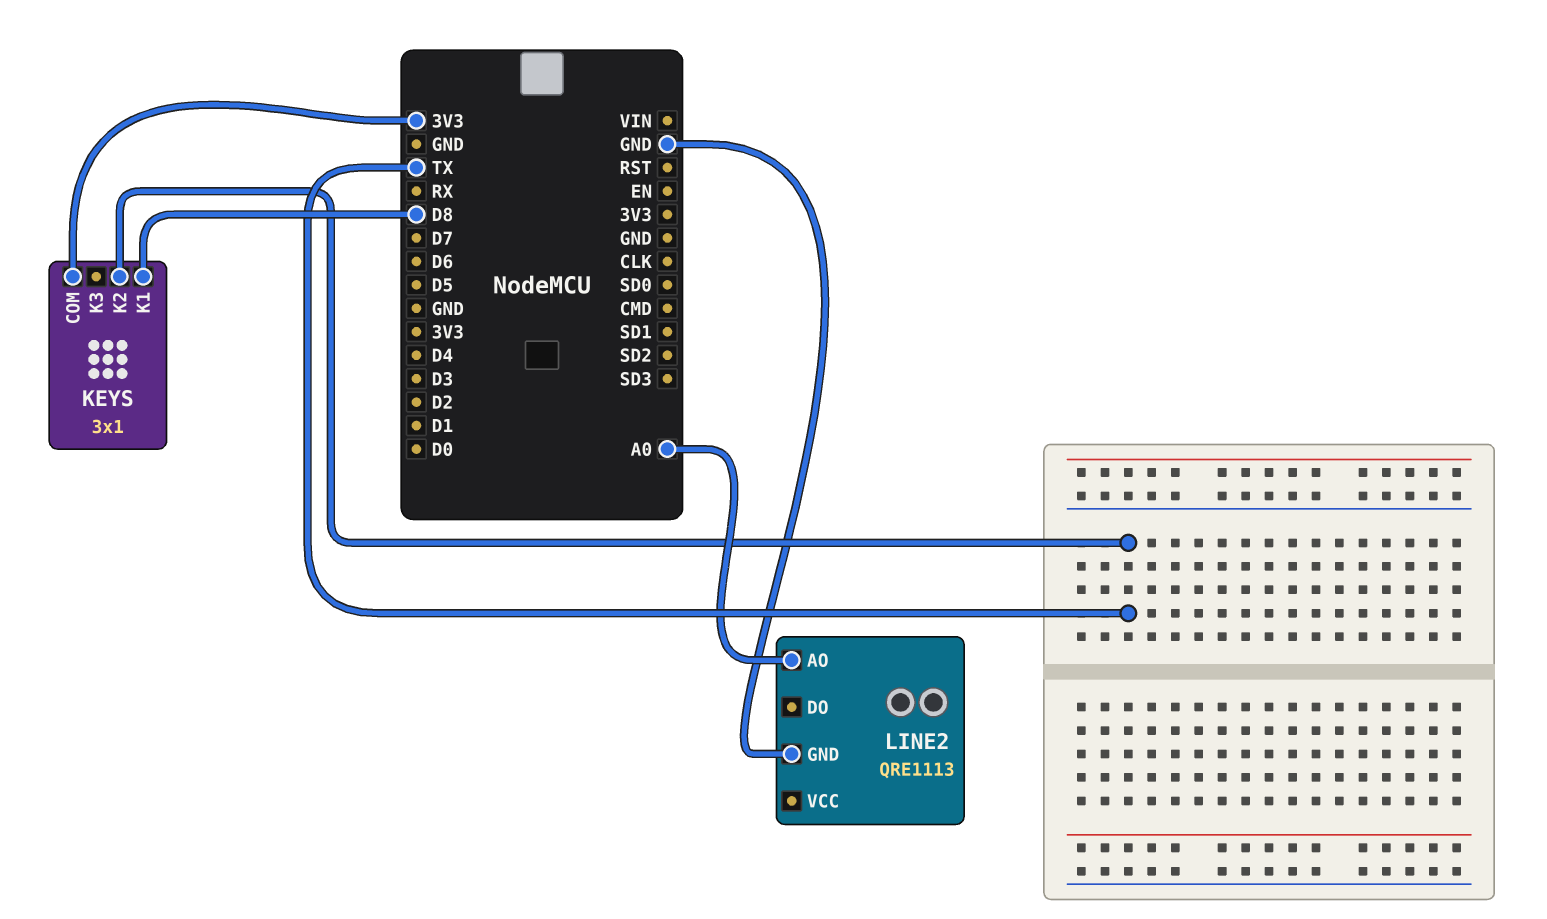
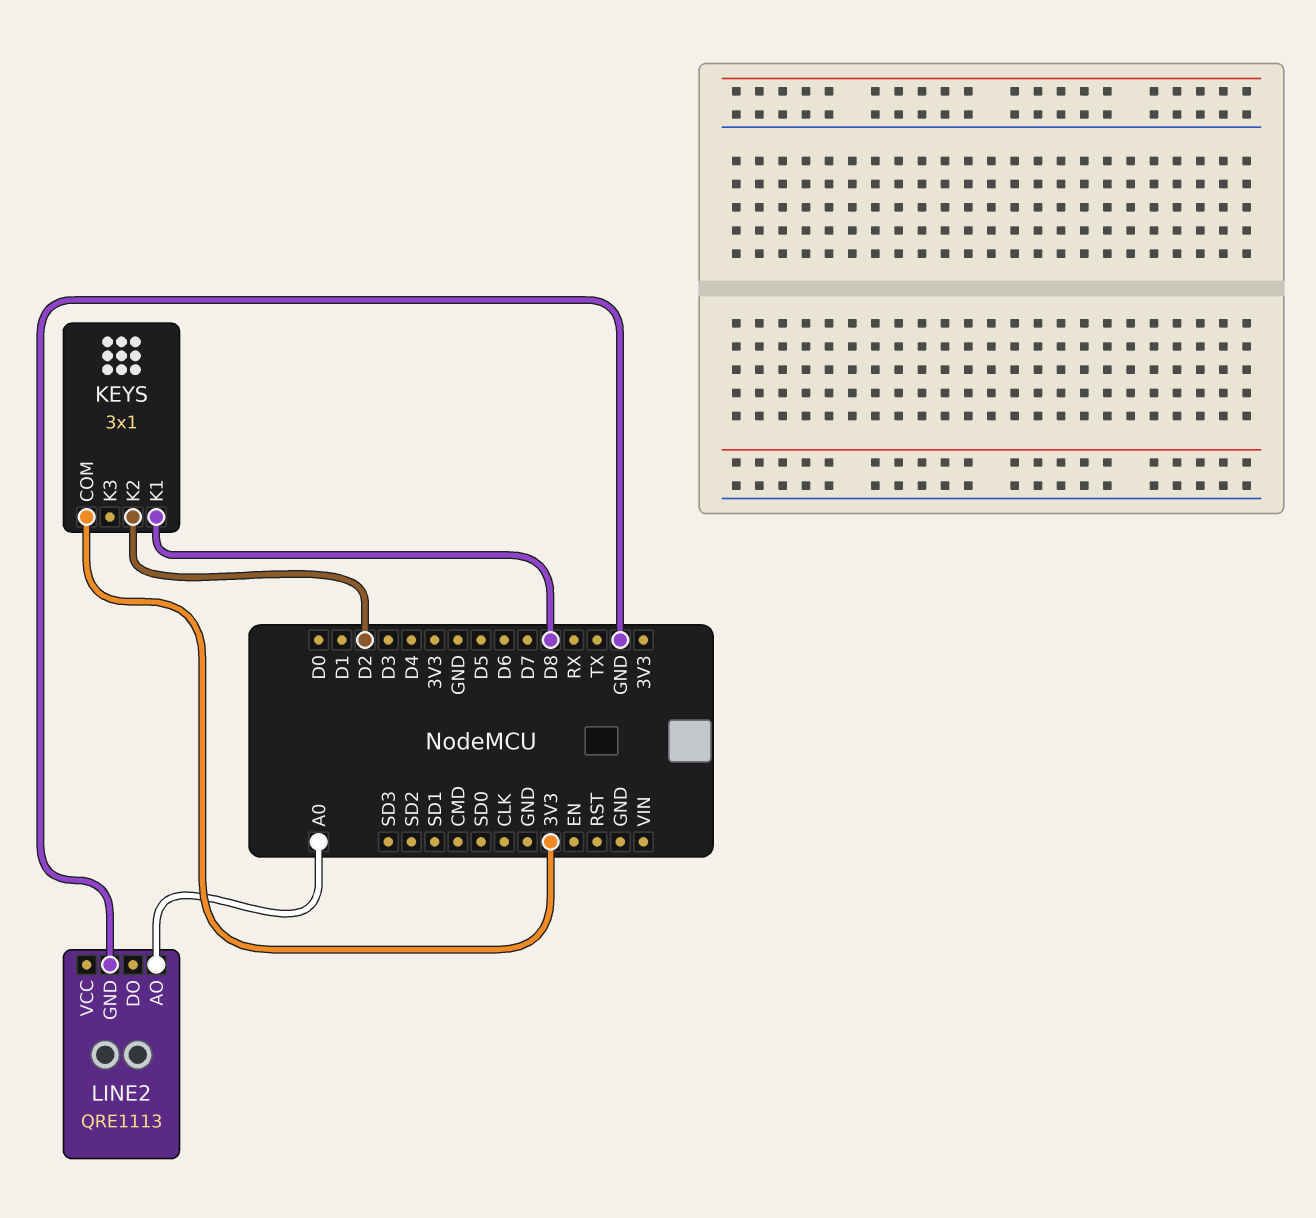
KEYS pin K2: TX -> D2

